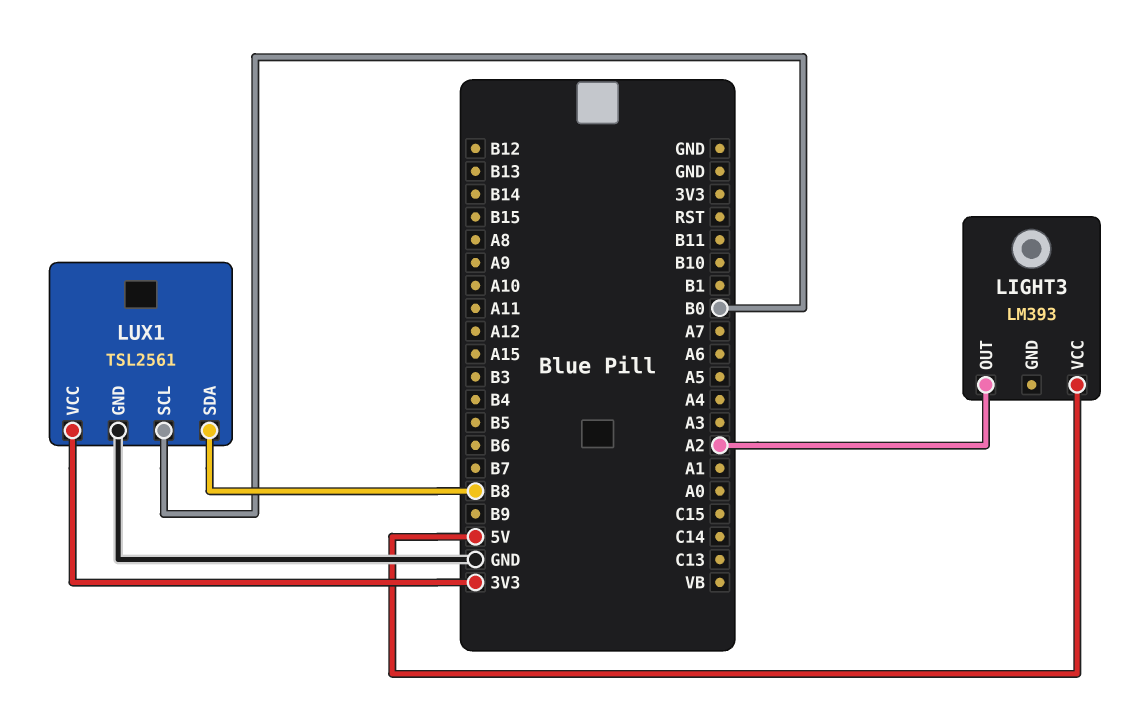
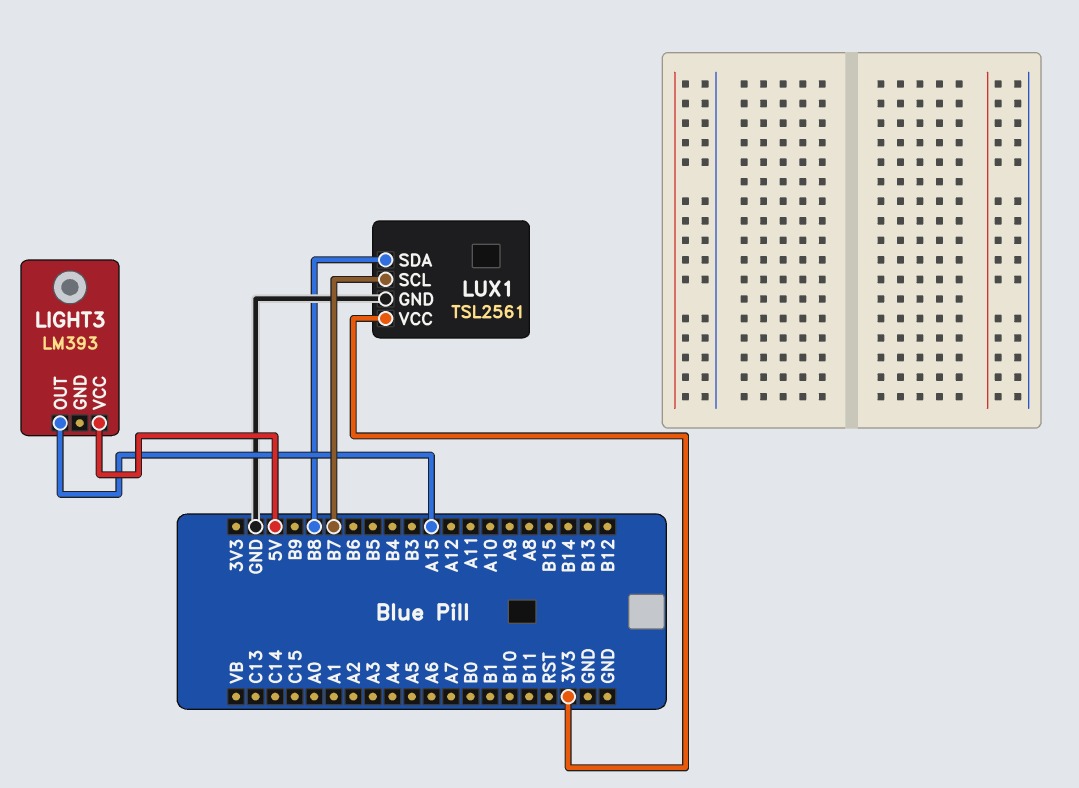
LIGHT3 pin OUT: A2 -> A15
LUX1 pin SCL: B0 -> B7

